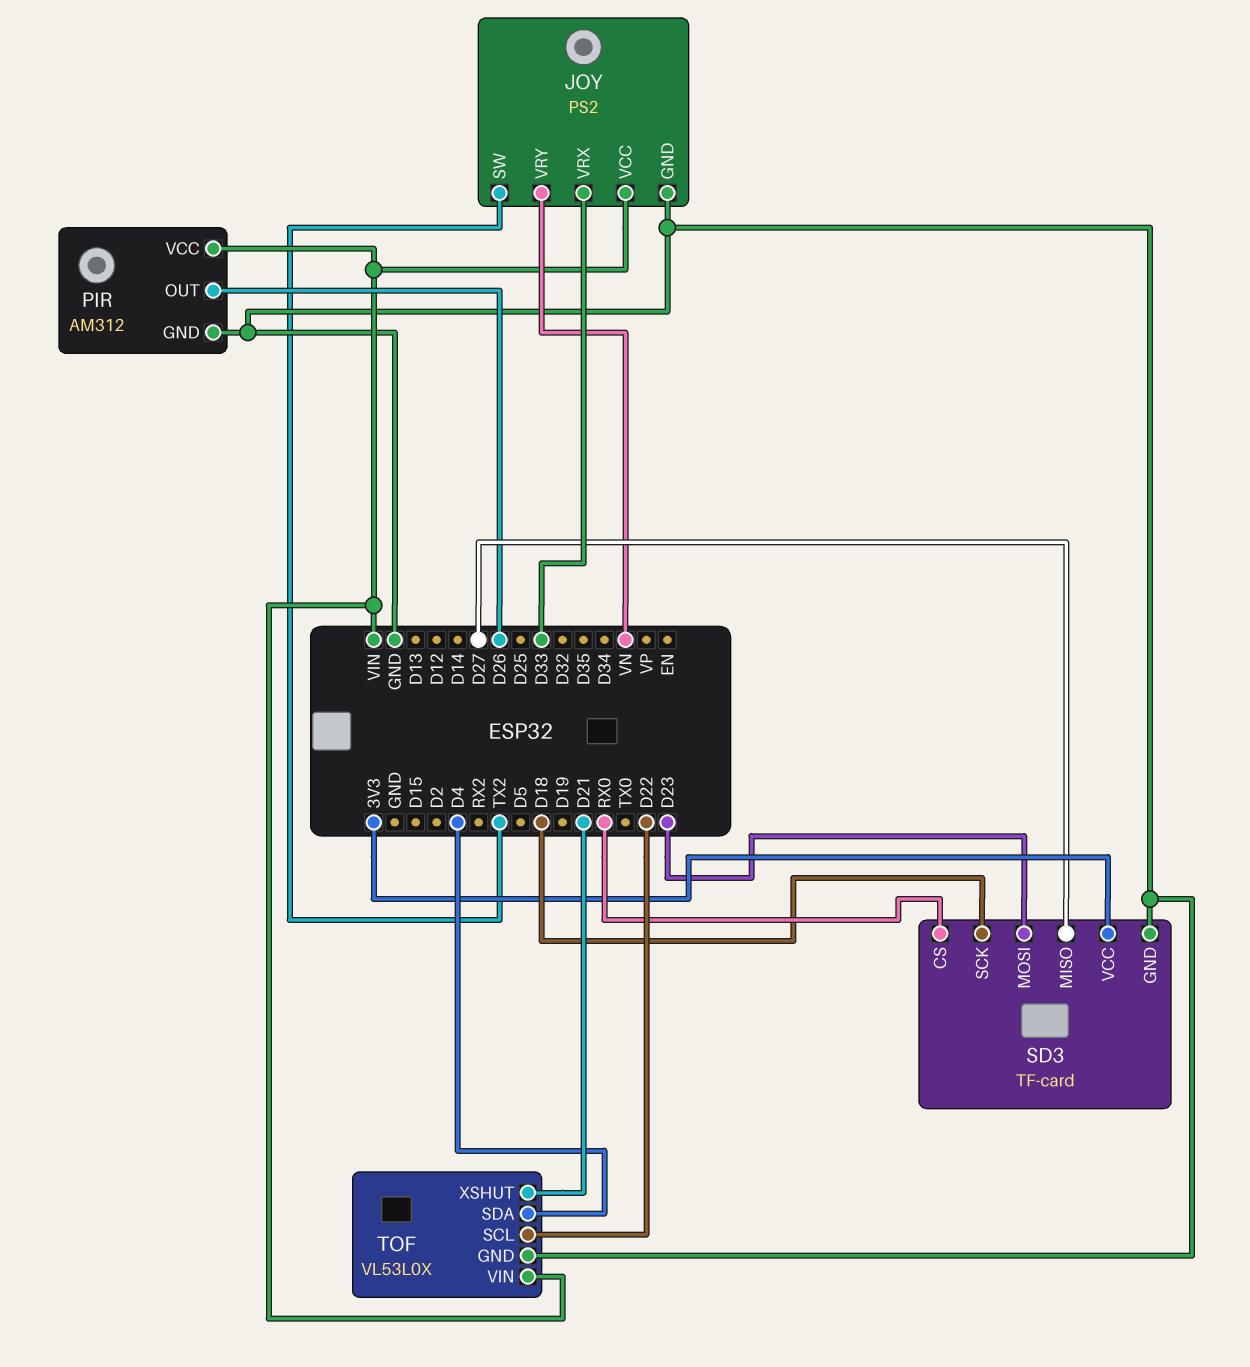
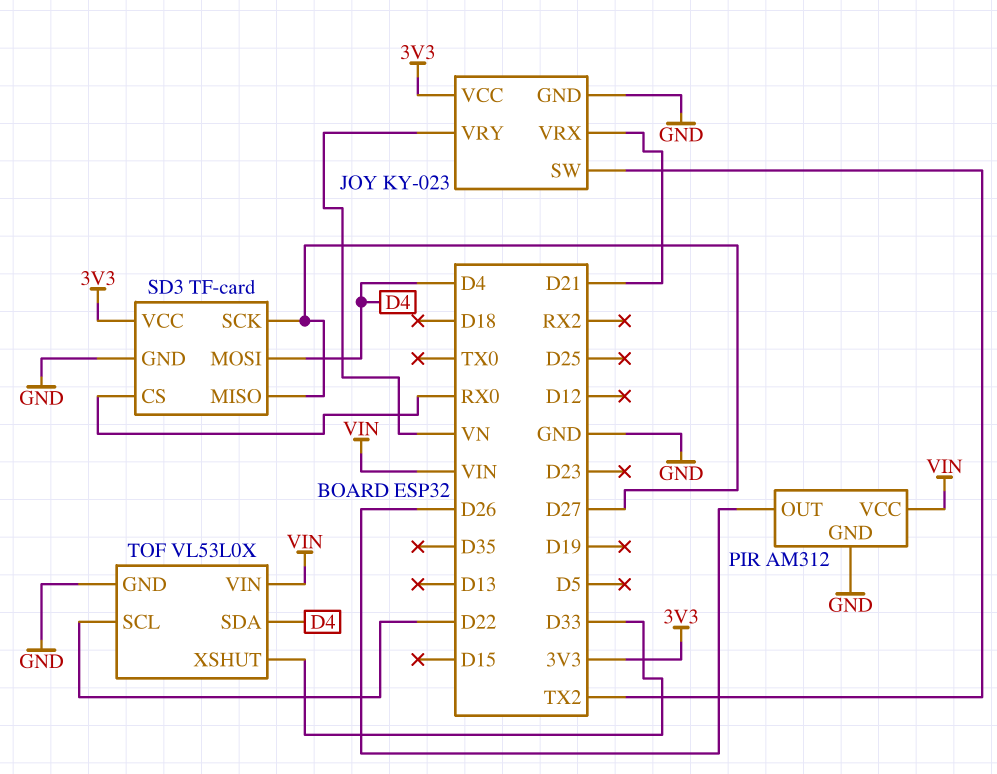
JOY: PS2 -> KY-023
JOY pin VCC: VIN -> 3V3
JOY pin VRX: D33 -> D21
SD3 pin MOSI: D23 -> D4
SD3 pin SCK: D18 -> D27
TOF pin XSHUT: D21 -> D33

